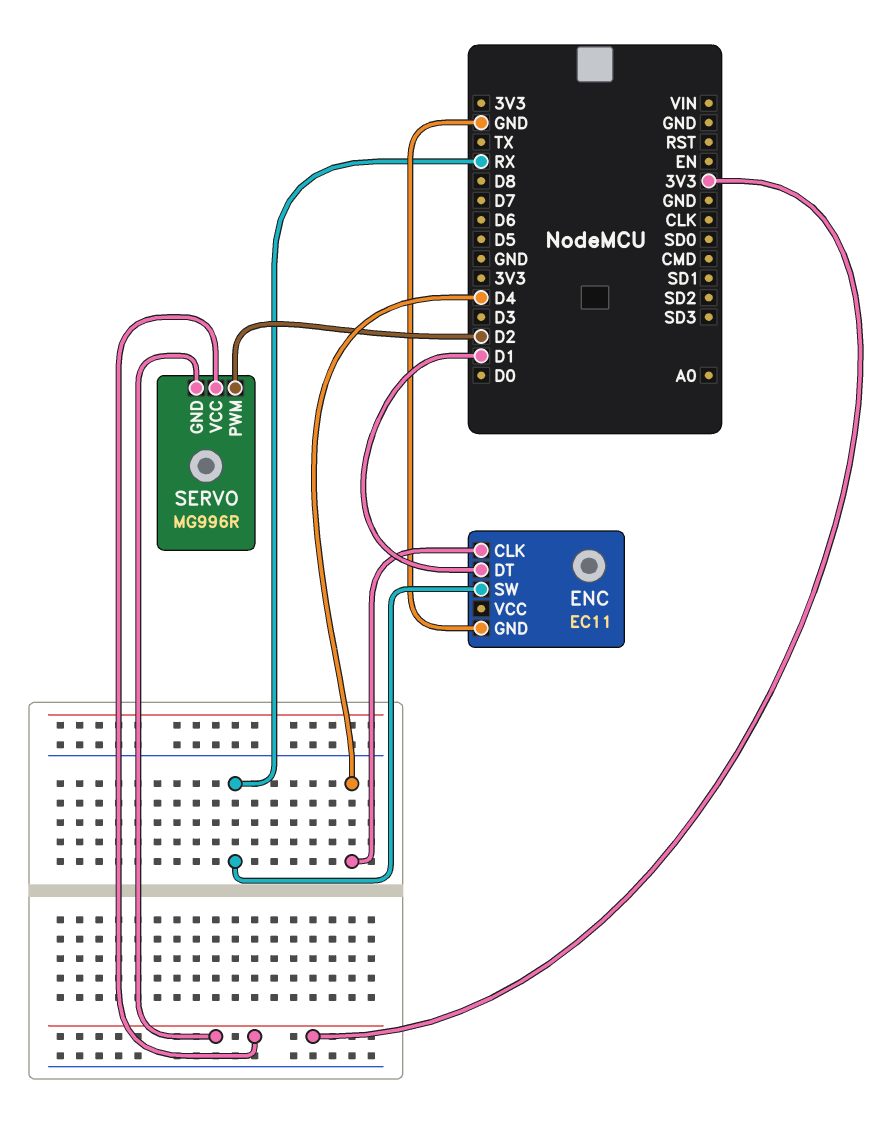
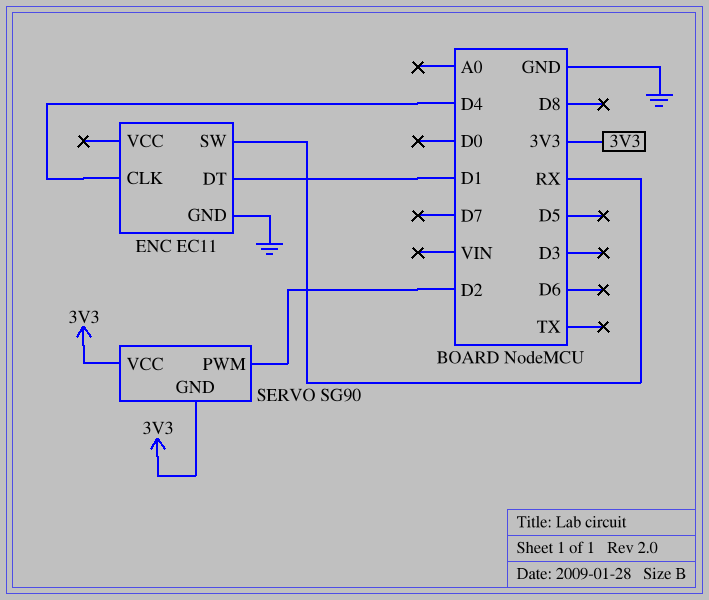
SERVO: MG996R -> SG90

